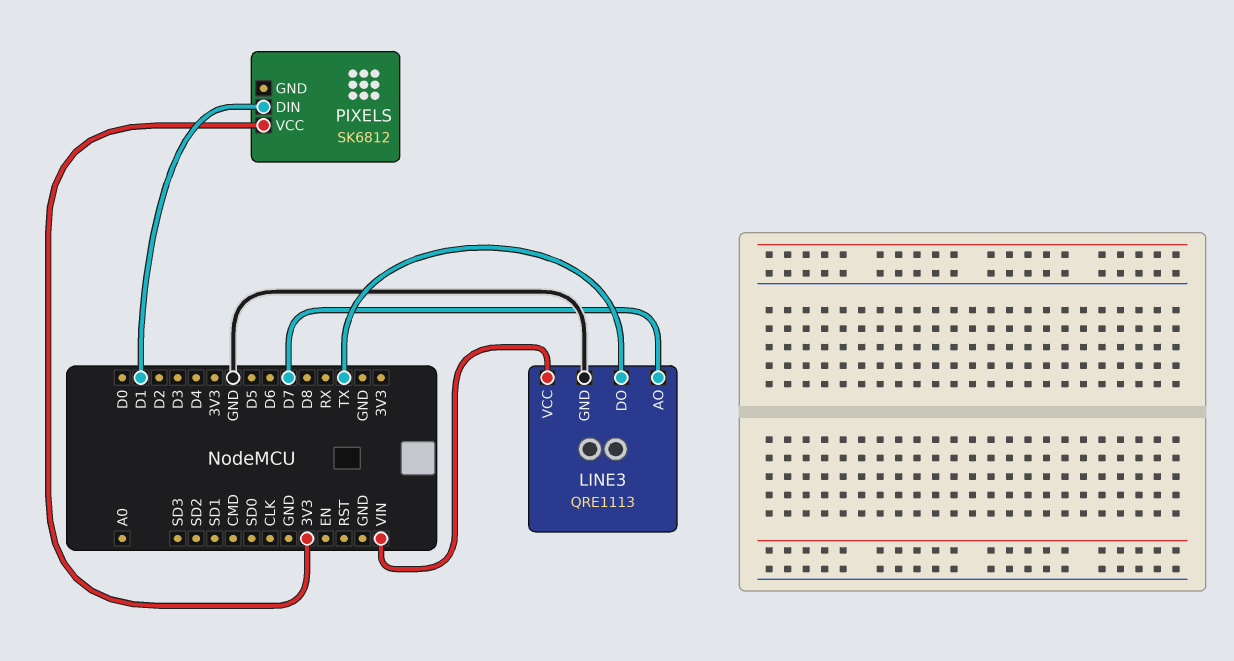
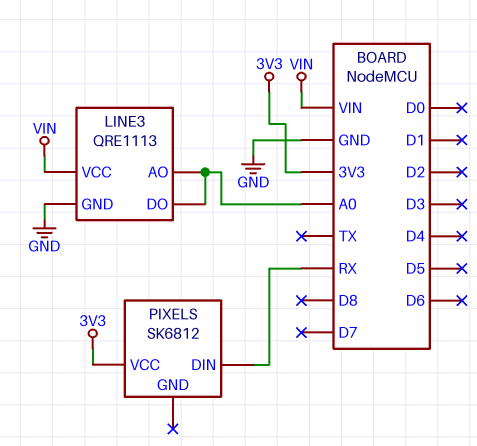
LINE3 pin AO: D7 -> A0
LINE3 pin DO: TX -> A0
PIXELS pin DIN: D1 -> RX

